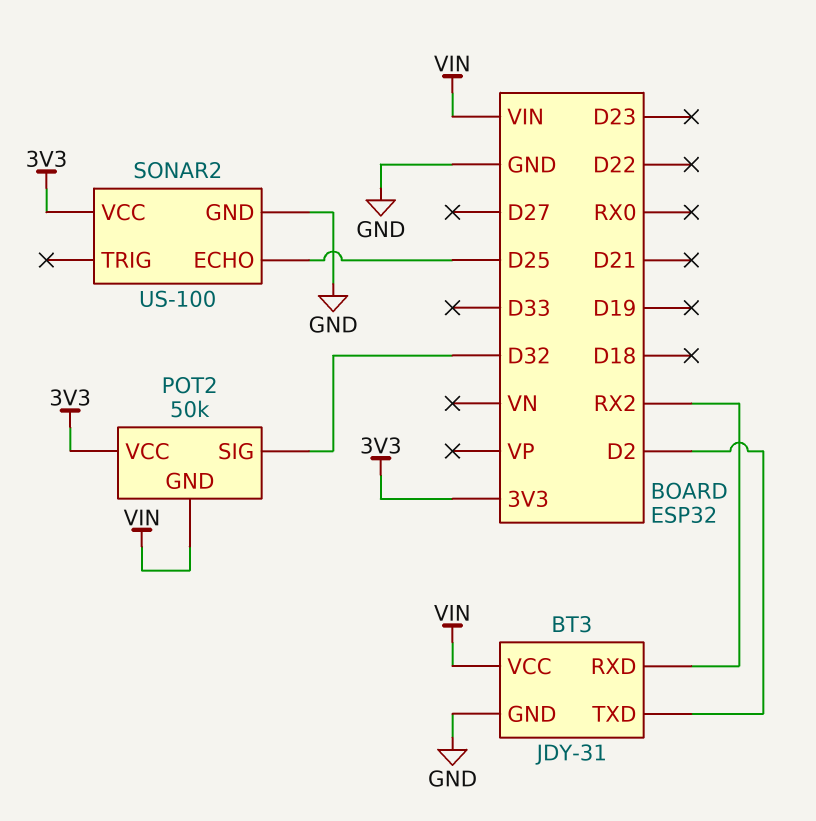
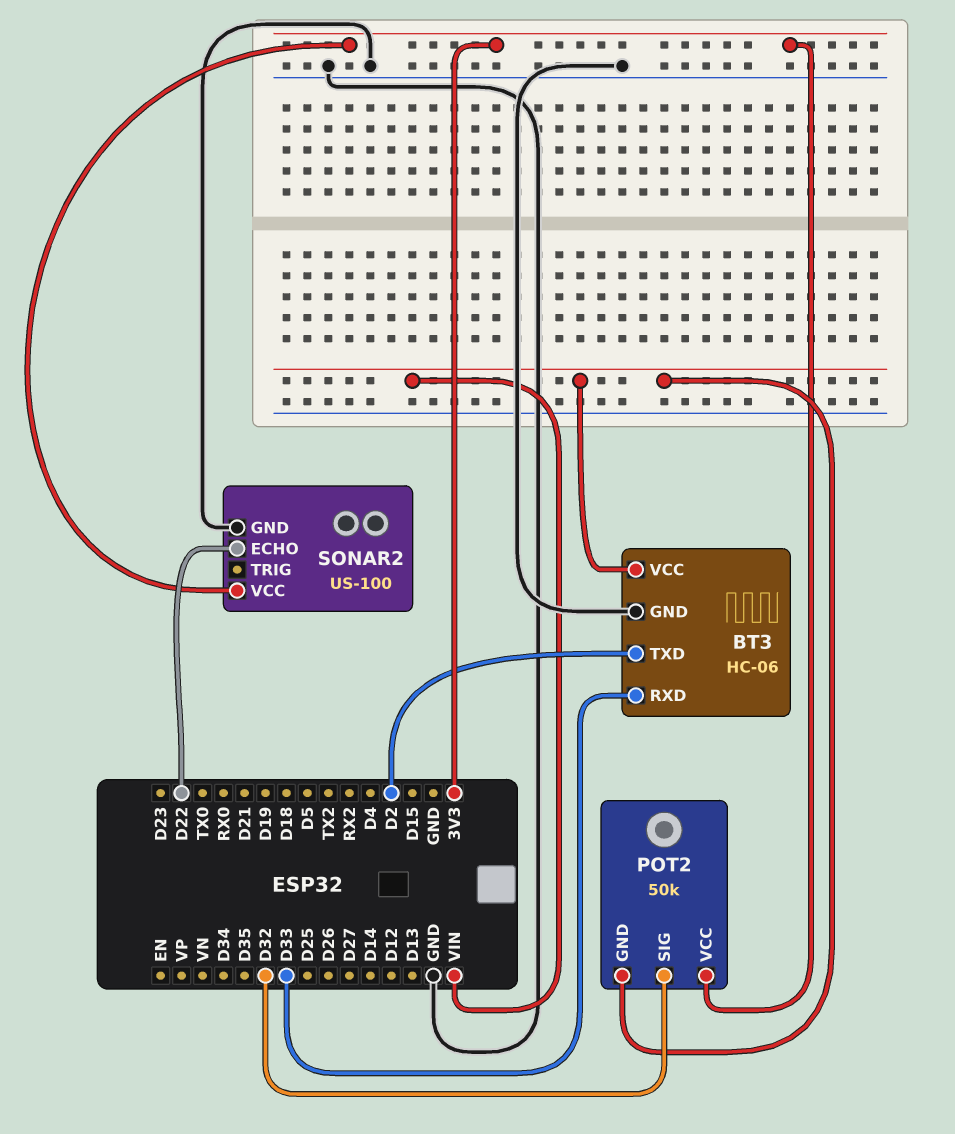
BT3: JDY-31 -> HC-06
BT3 pin RXD: RX2 -> D33
SONAR2 pin ECHO: D25 -> D22

